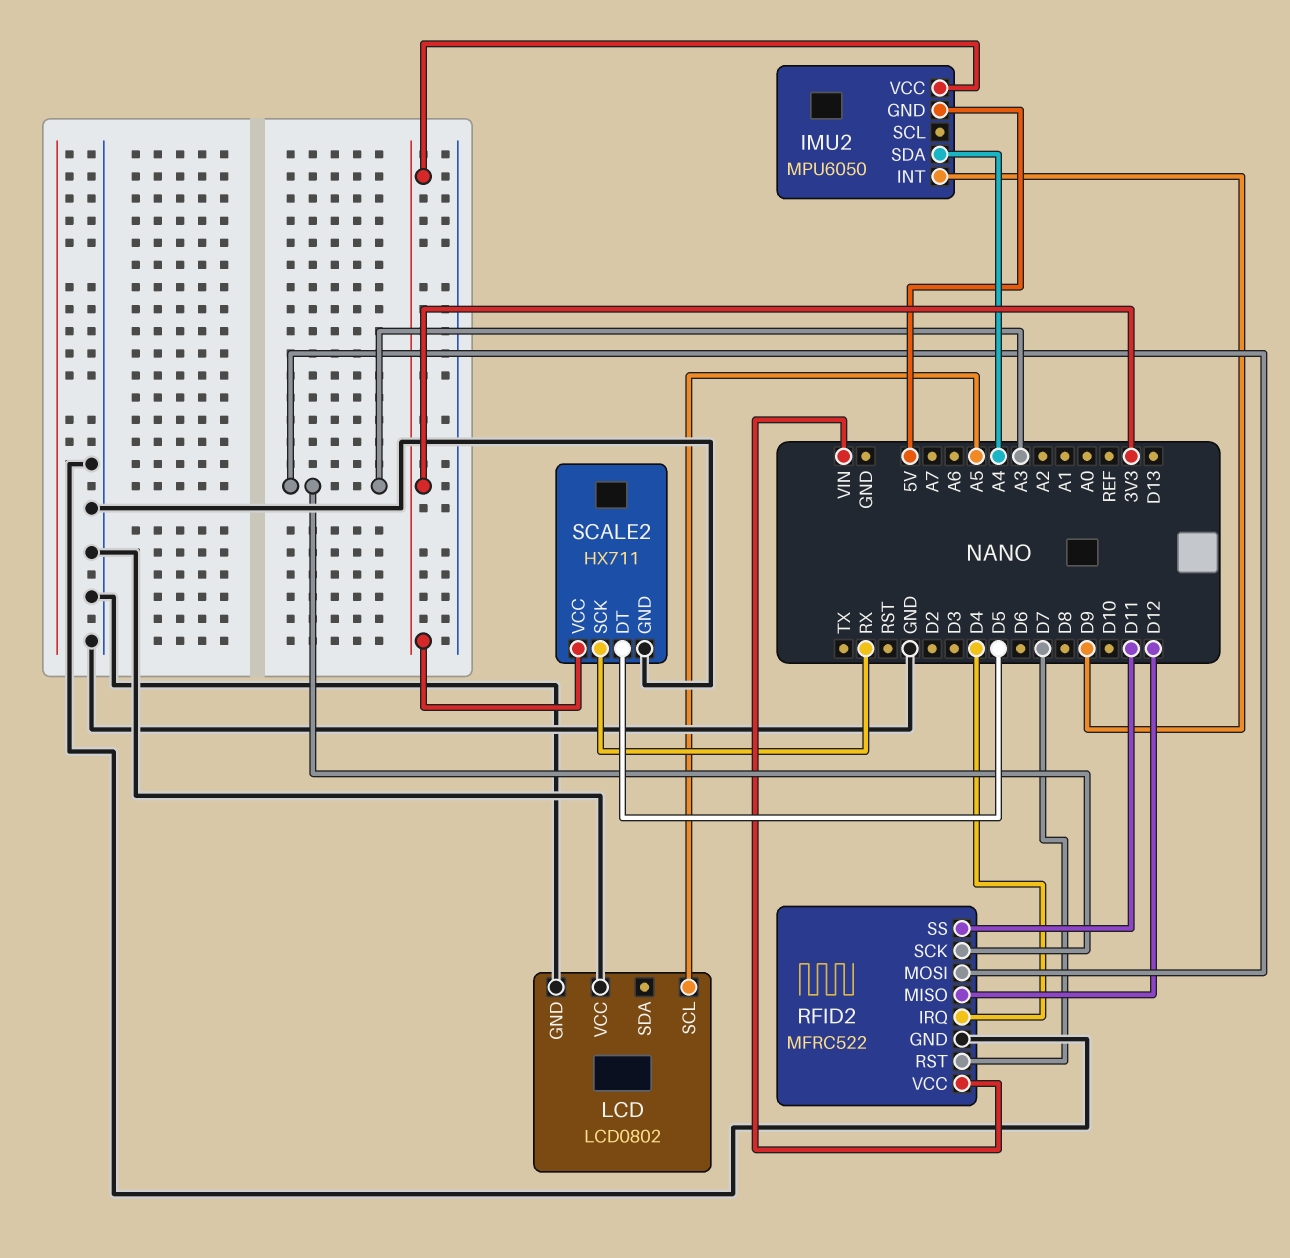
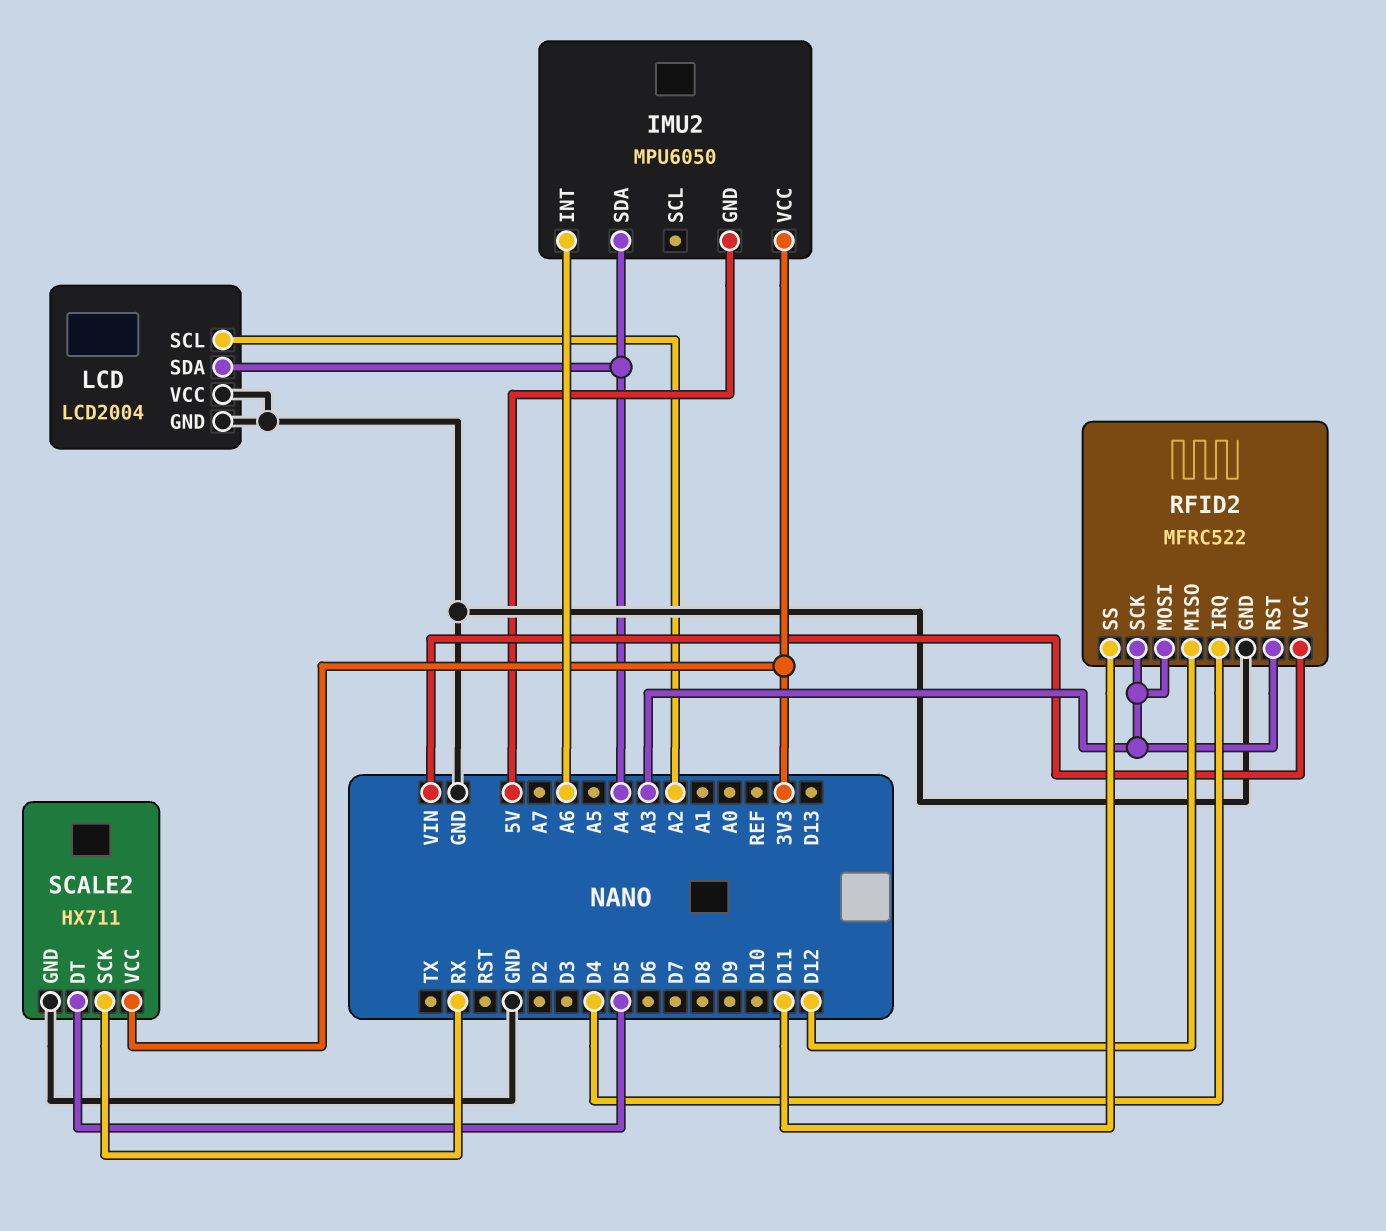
IMU2 pin INT: D9 -> A6
LCD: LCD0802 -> LCD2004
LCD pin SCL: A5 -> A2
LCD pin SDA: none -> A4
RFID2 pin RST: D7 -> A3

